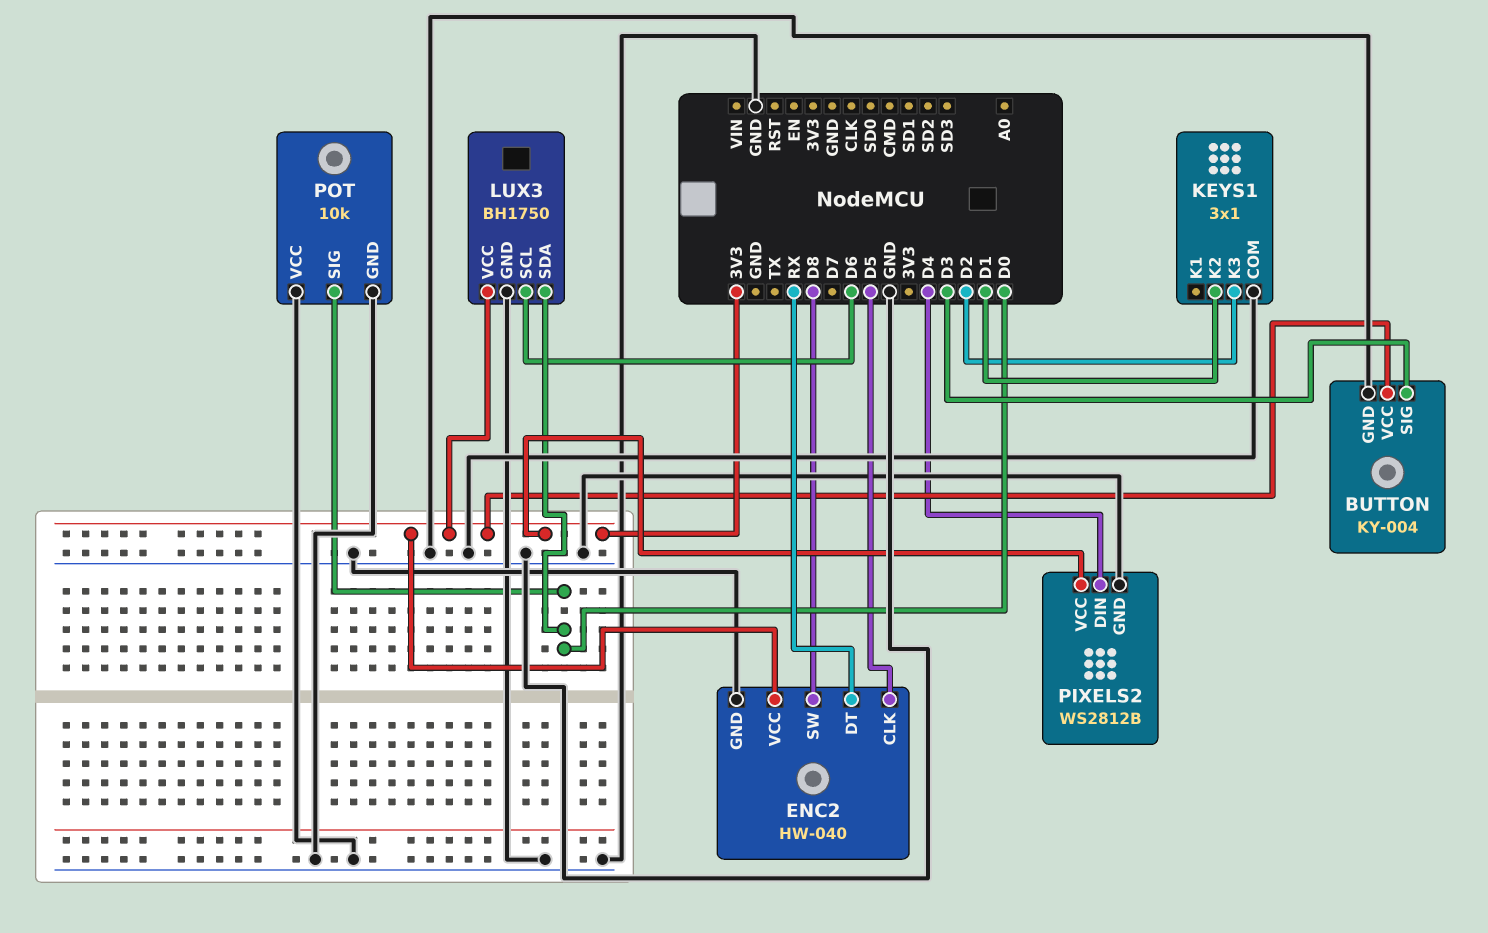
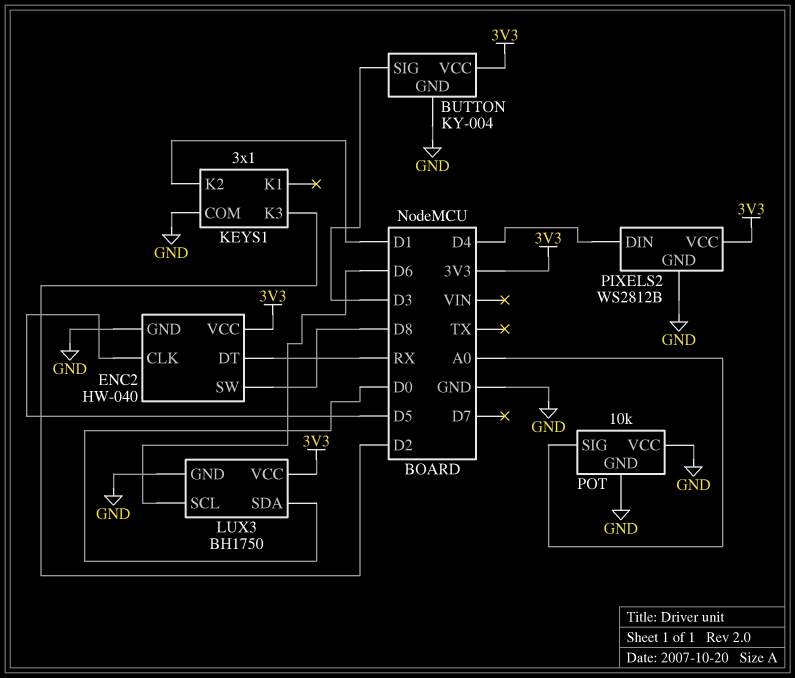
POT pin SIG: D0 -> A0

